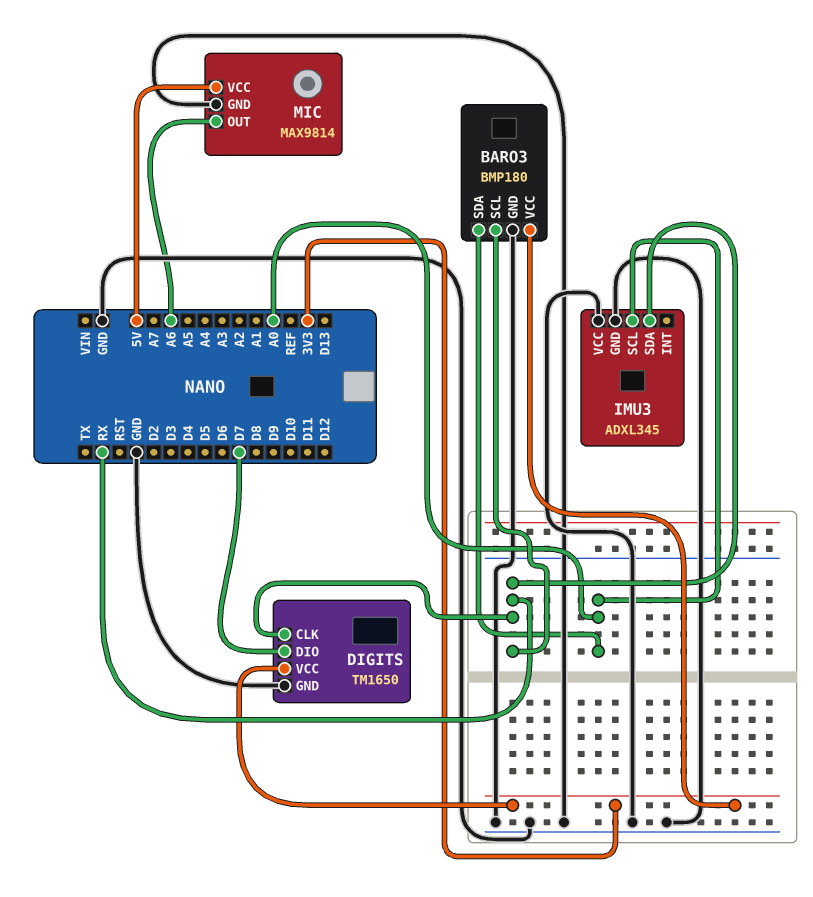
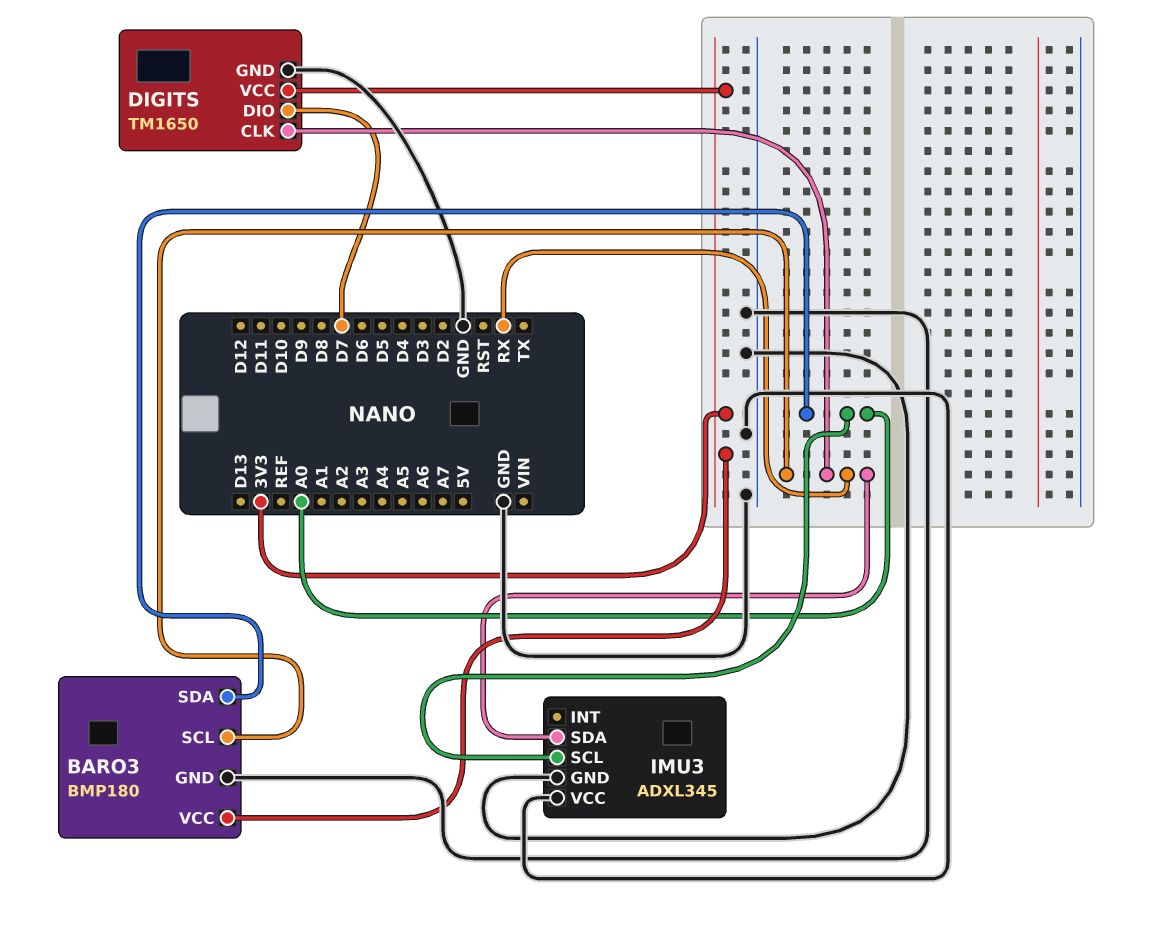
MIC: MAX9814 -> none
MIC pin GND: GND -> none
MIC pin OUT: A6 -> none
MIC pin VCC: 5V -> none

